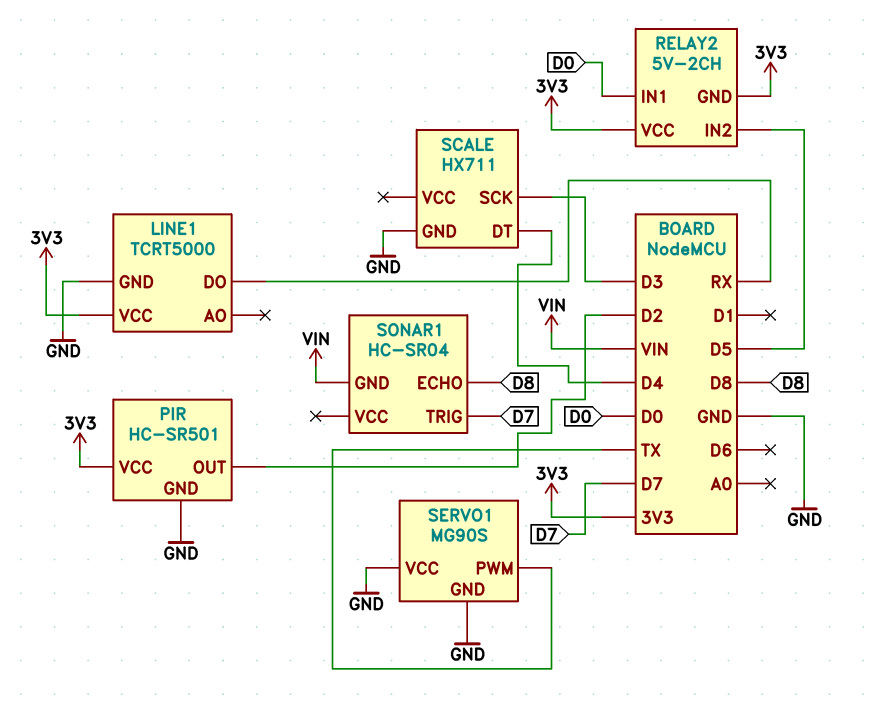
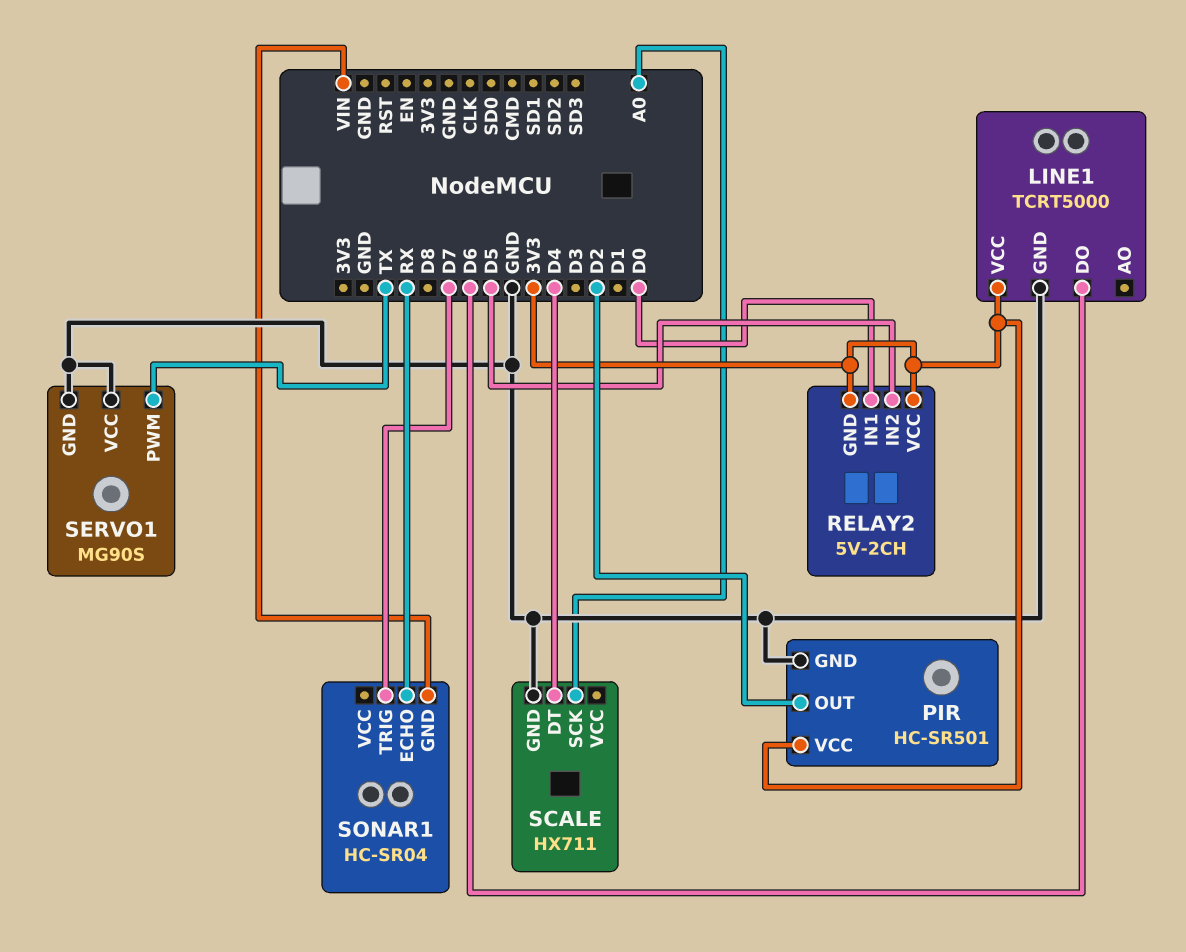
LINE1 pin DO: RX -> D6
SCALE pin SCK: D3 -> A0
SONAR1 pin ECHO: D8 -> RX

